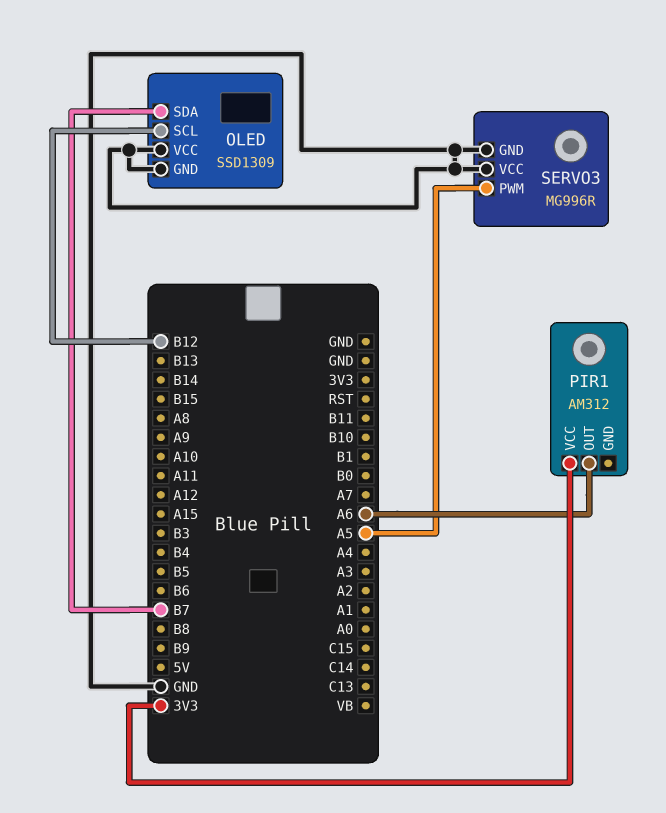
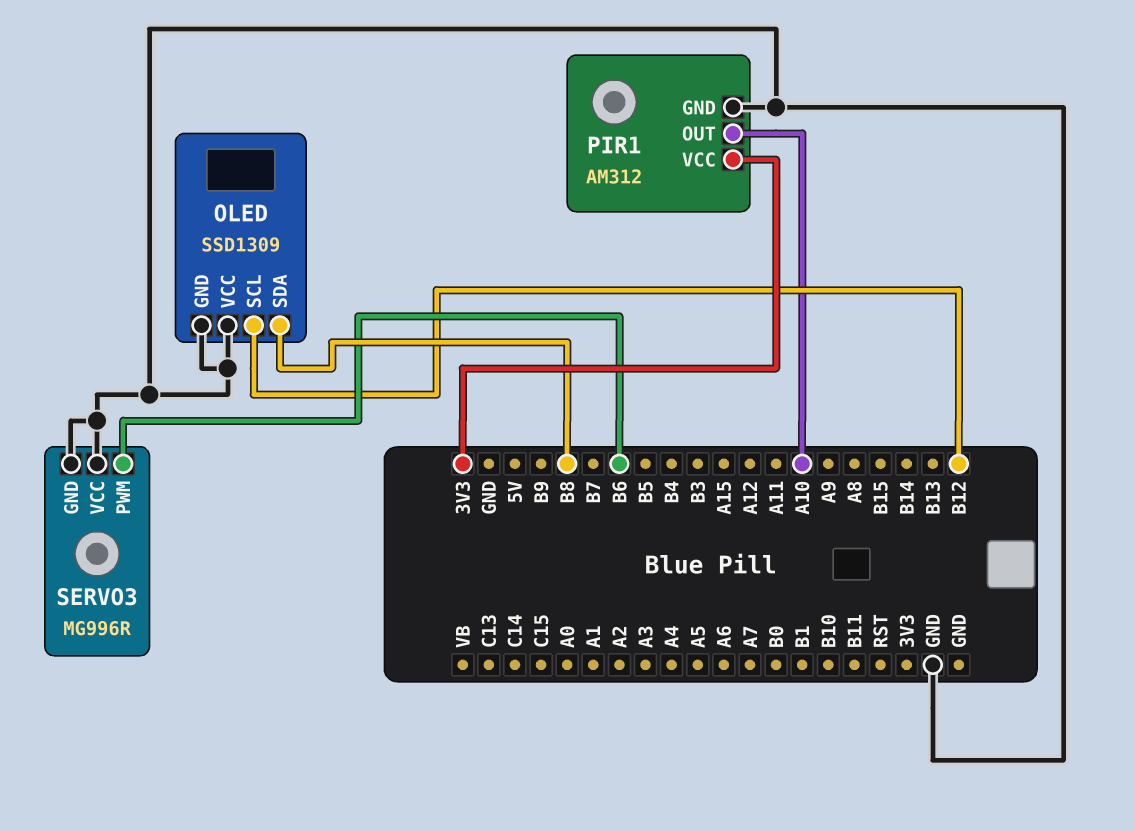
OLED pin SDA: B7 -> B8
PIR1 pin GND: none -> GND
PIR1 pin OUT: A6 -> A10
SERVO3 pin PWM: A5 -> B6

